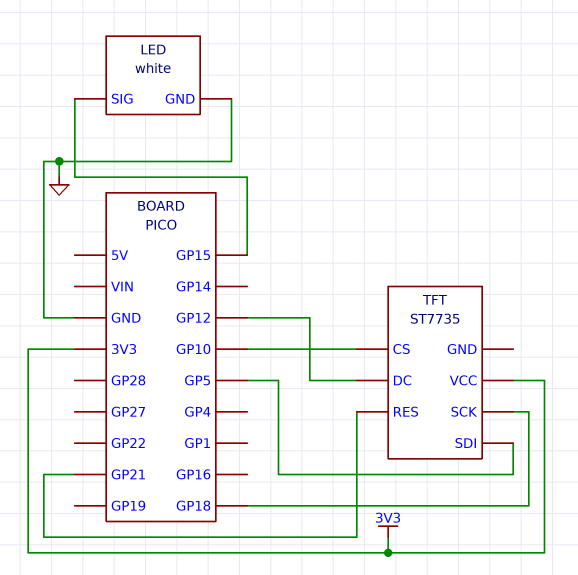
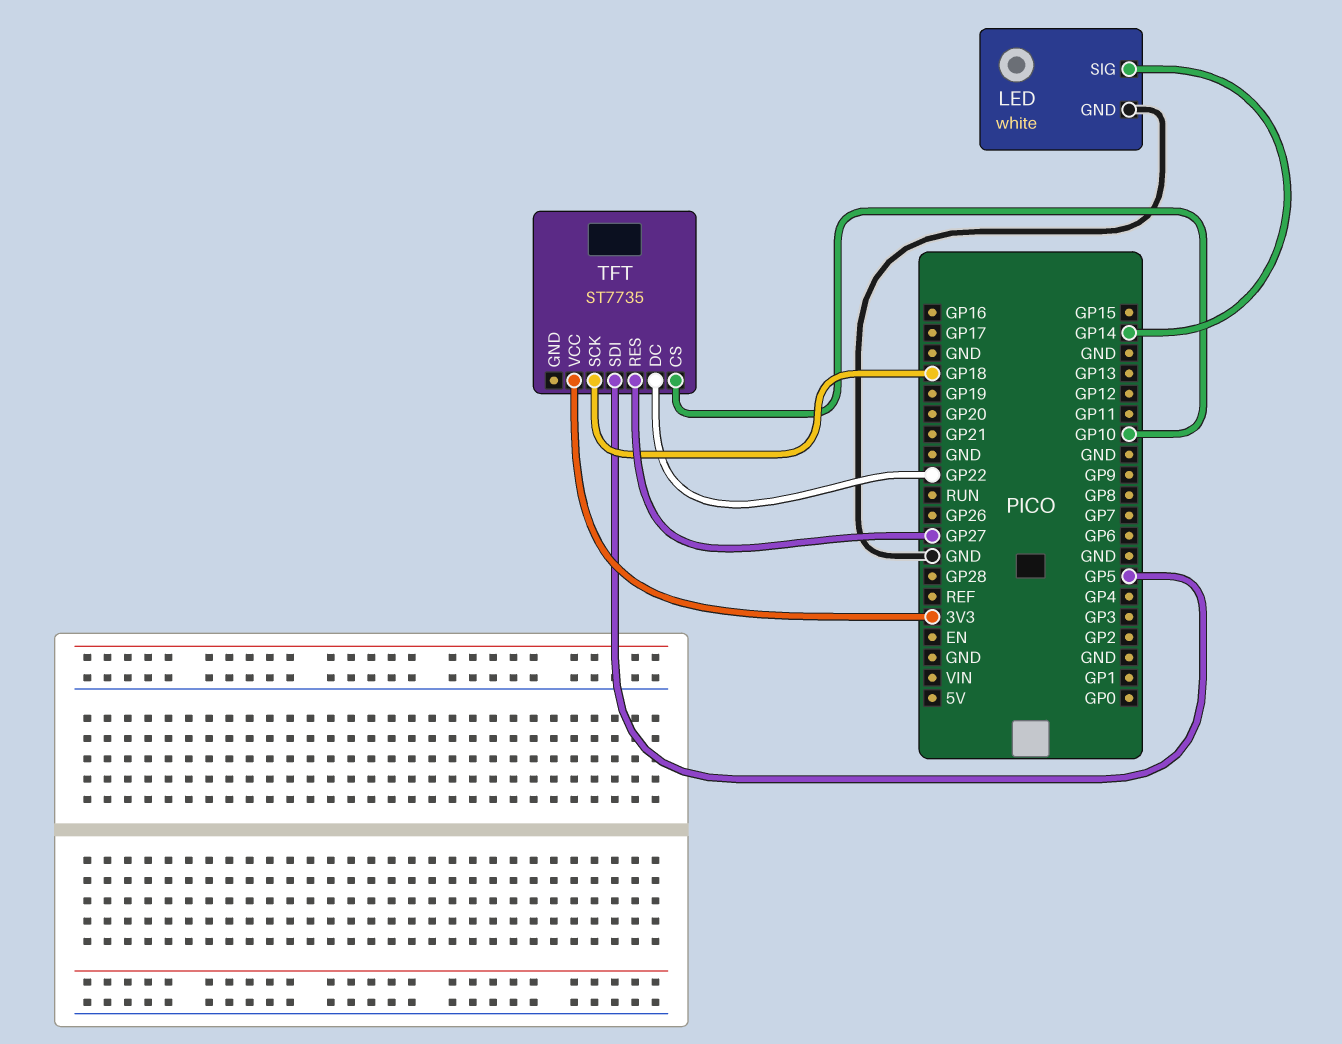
LED pin SIG: GP15 -> GP14
TFT pin DC: GP12 -> GP22
TFT pin RES: GP21 -> GP27

